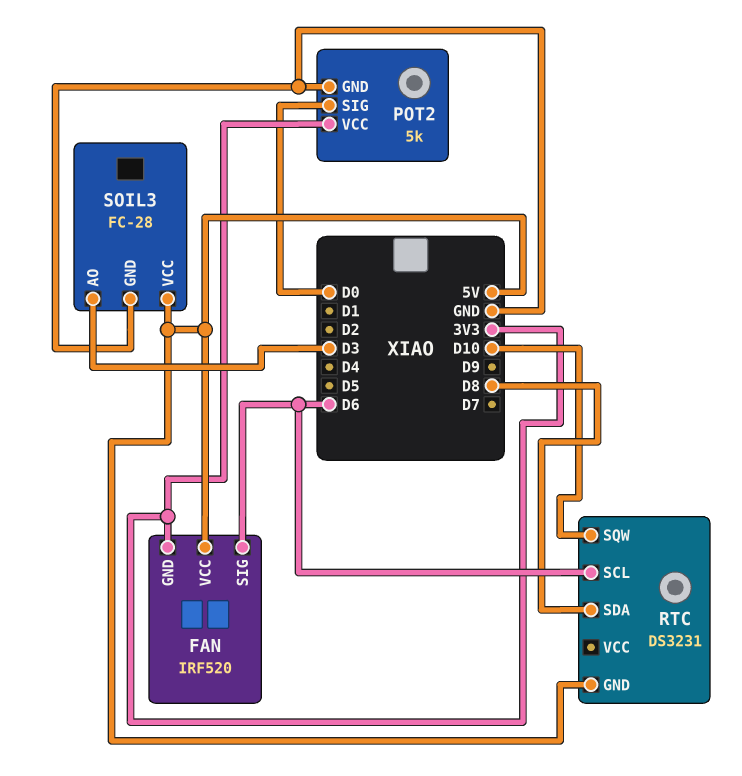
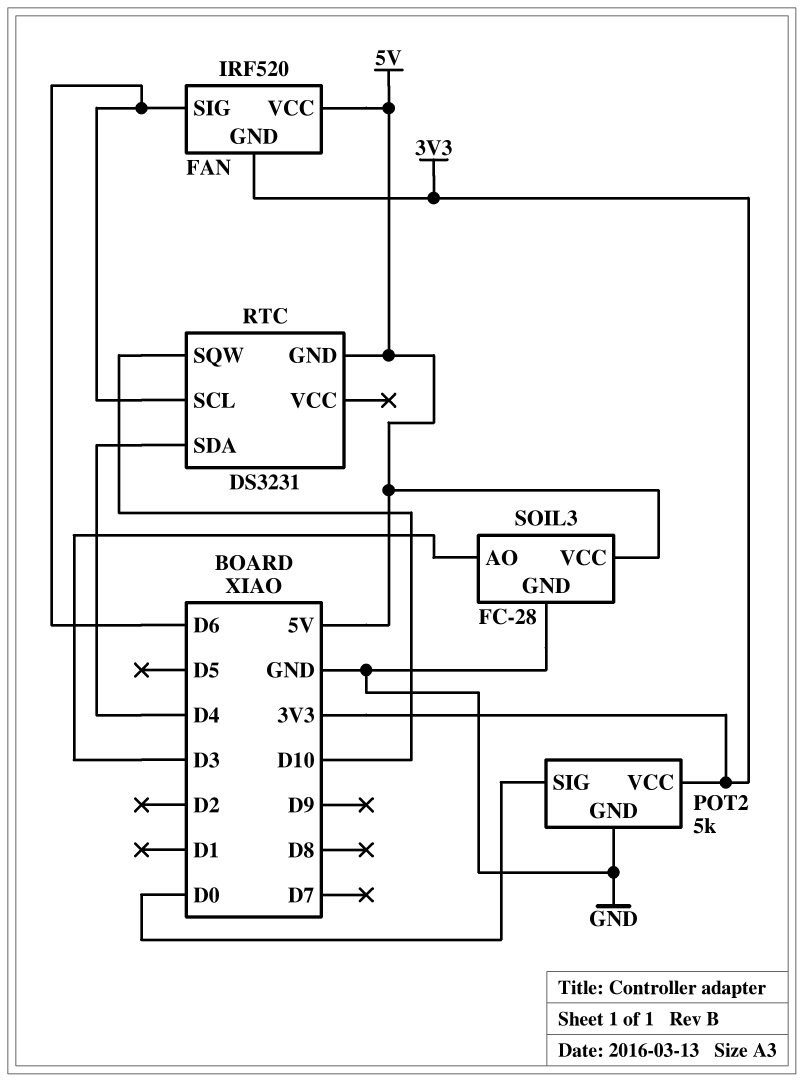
RTC pin SDA: D8 -> D4

